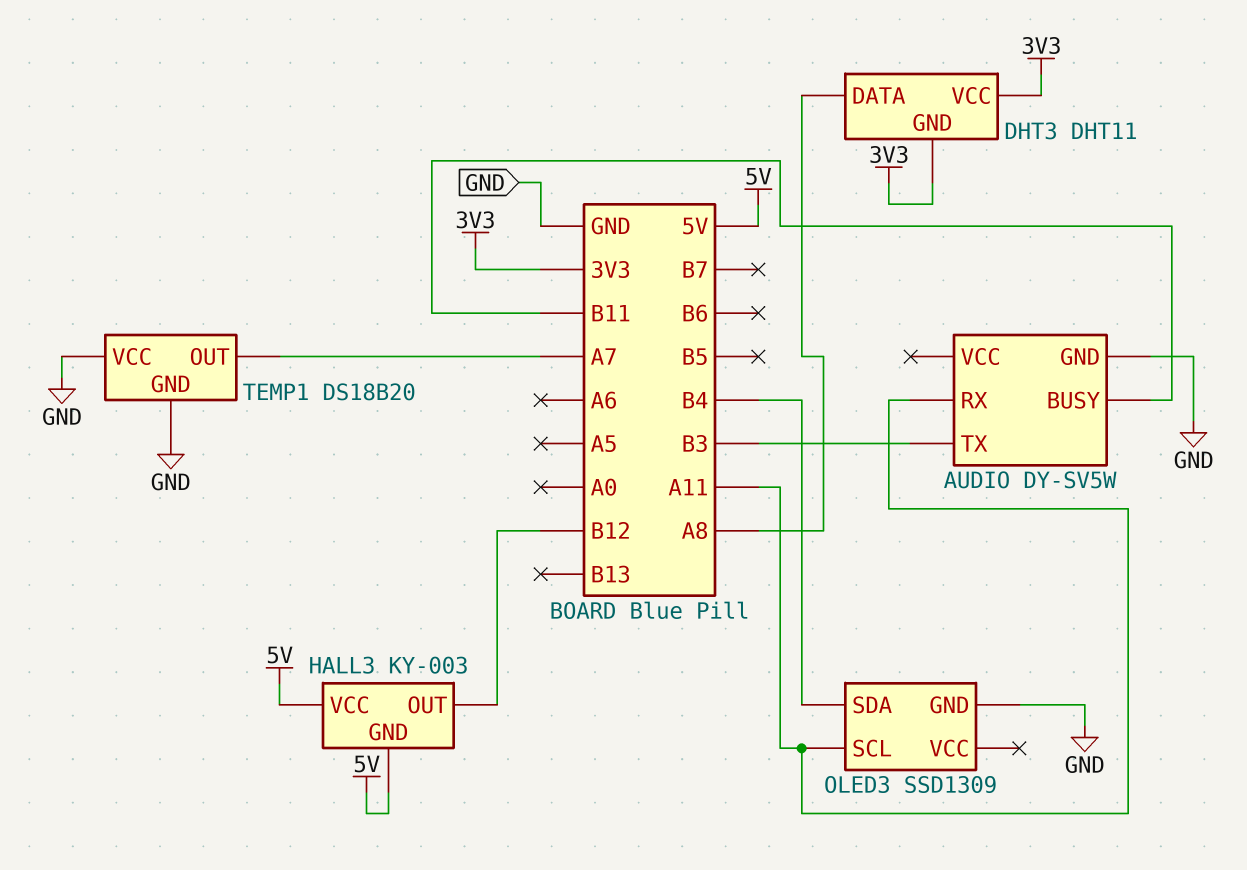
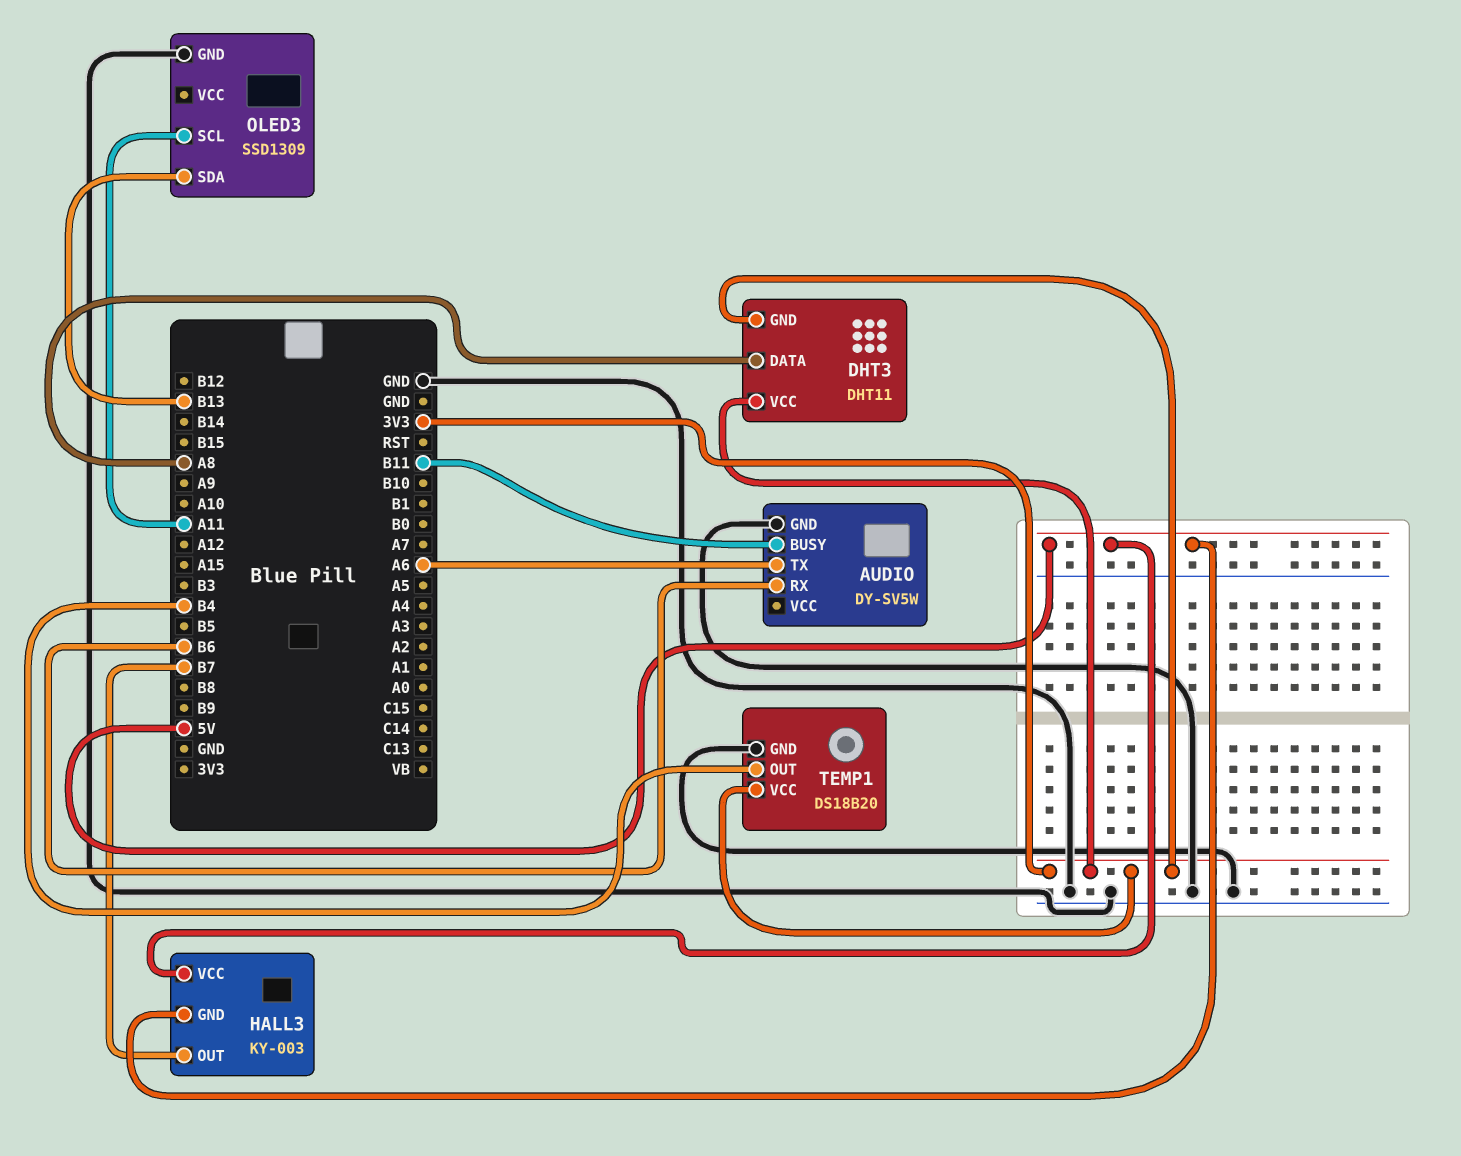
AUDIO pin RX: A11 -> B6
AUDIO pin TX: B3 -> A6
HALL3 pin OUT: B12 -> B7
OLED3 pin SDA: B4 -> B13
TEMP1 pin OUT: A7 -> B4
TEMP1 pin VCC: GND -> 3V3

